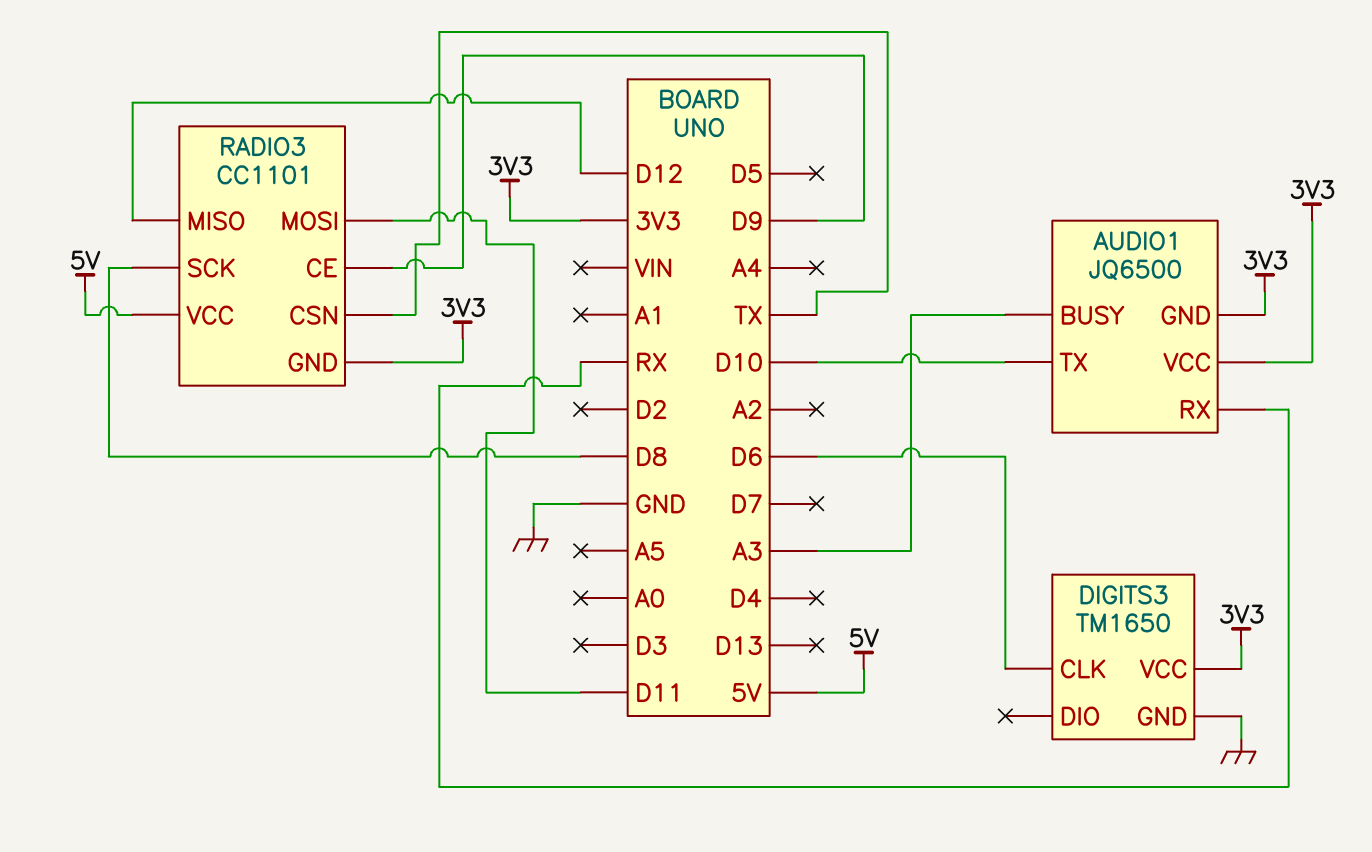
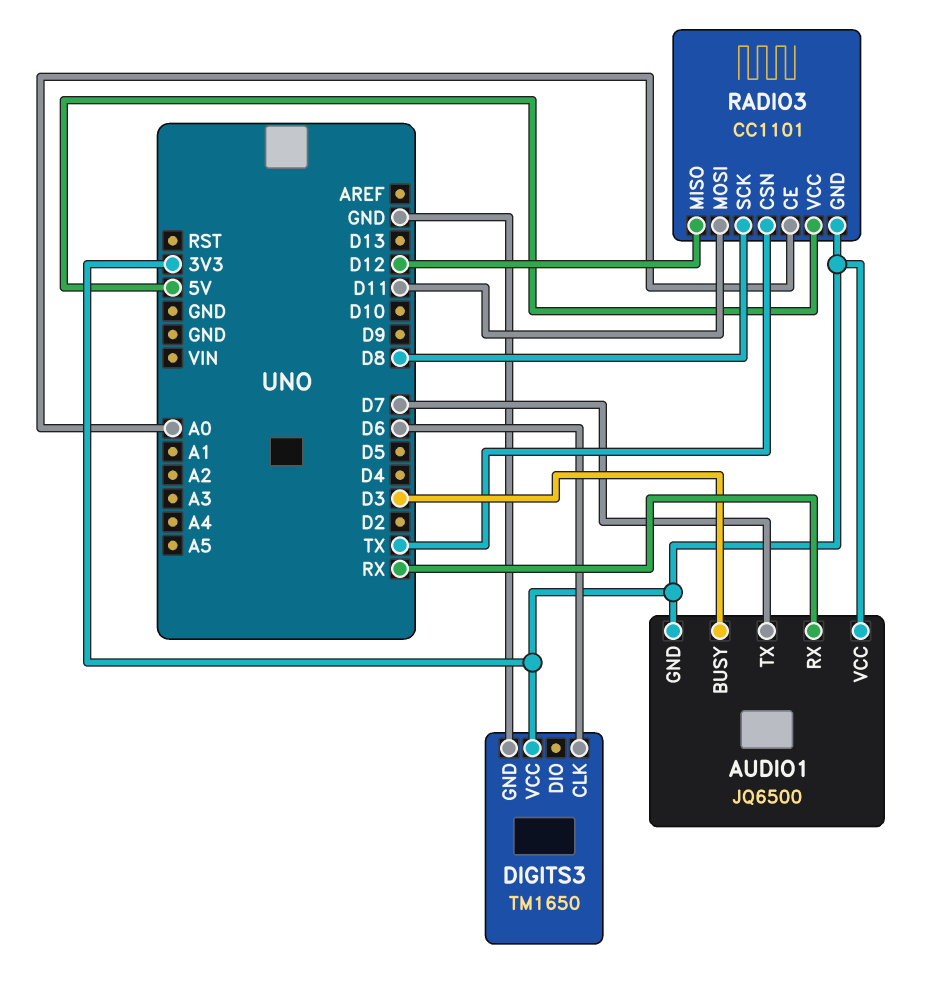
AUDIO1 pin BUSY: A3 -> D3
AUDIO1 pin TX: D10 -> D7
RADIO3 pin CE: D9 -> A0

